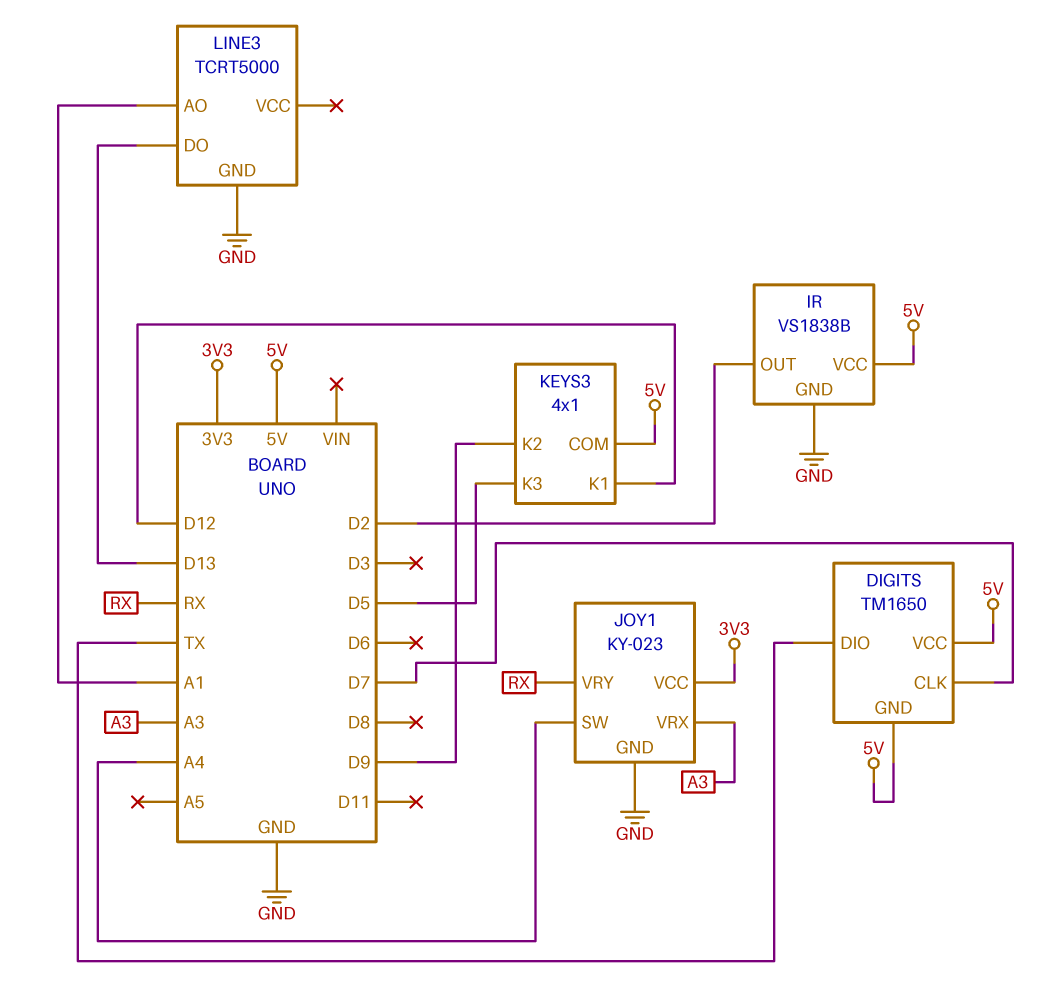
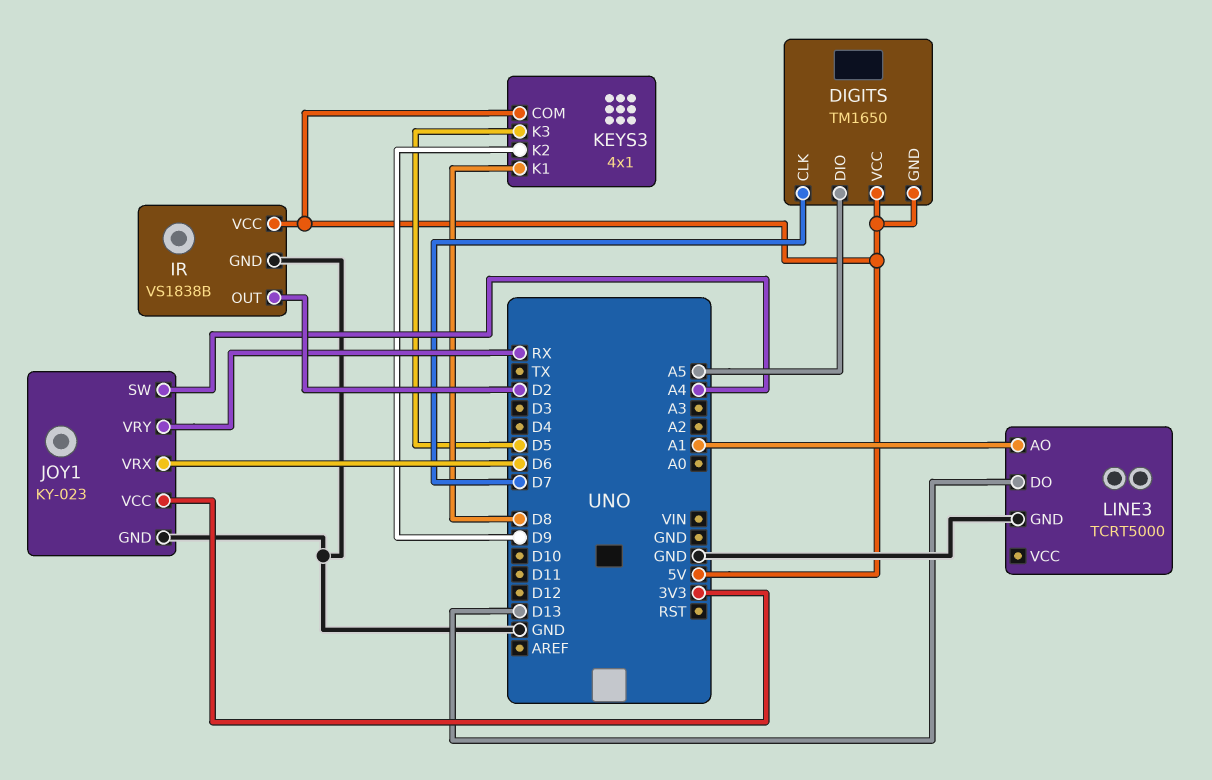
DIGITS pin DIO: TX -> A5
JOY1 pin VRX: A3 -> D6
KEYS3 pin K1: D12 -> D8

